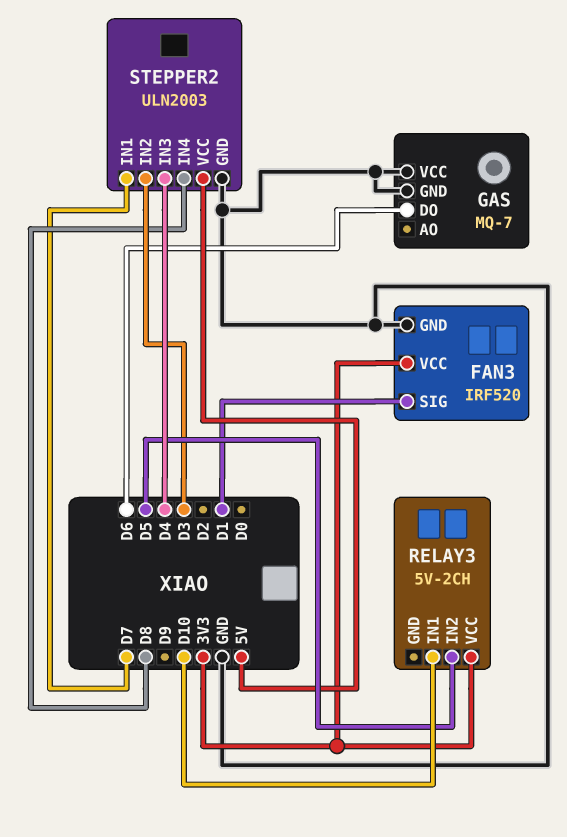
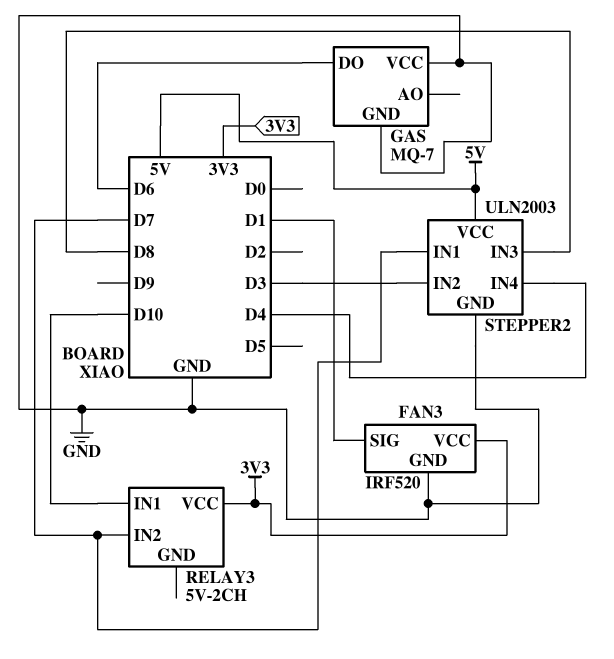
RELAY3 pin IN2: D5 -> D7
STEPPER2 pin IN3: D4 -> D8
STEPPER2 pin IN4: D8 -> D4

